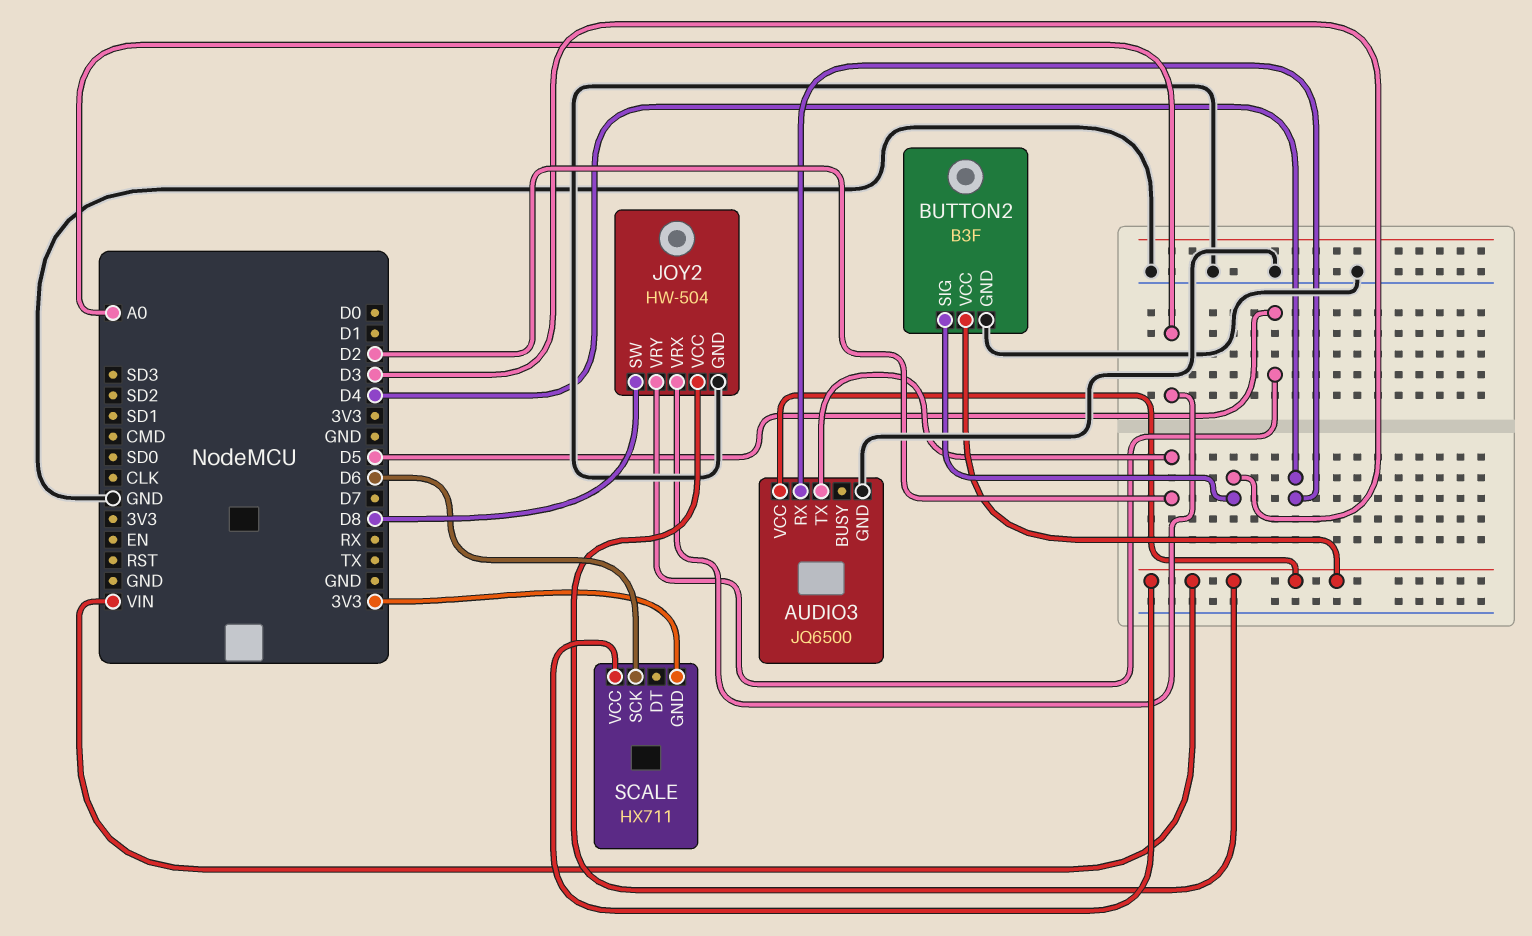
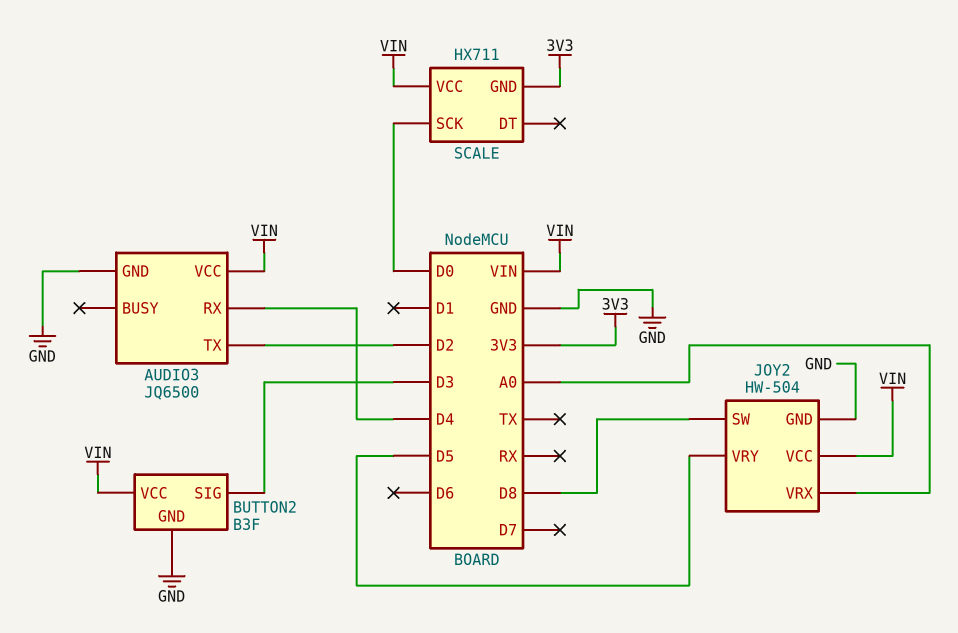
SCALE pin SCK: D6 -> D0

